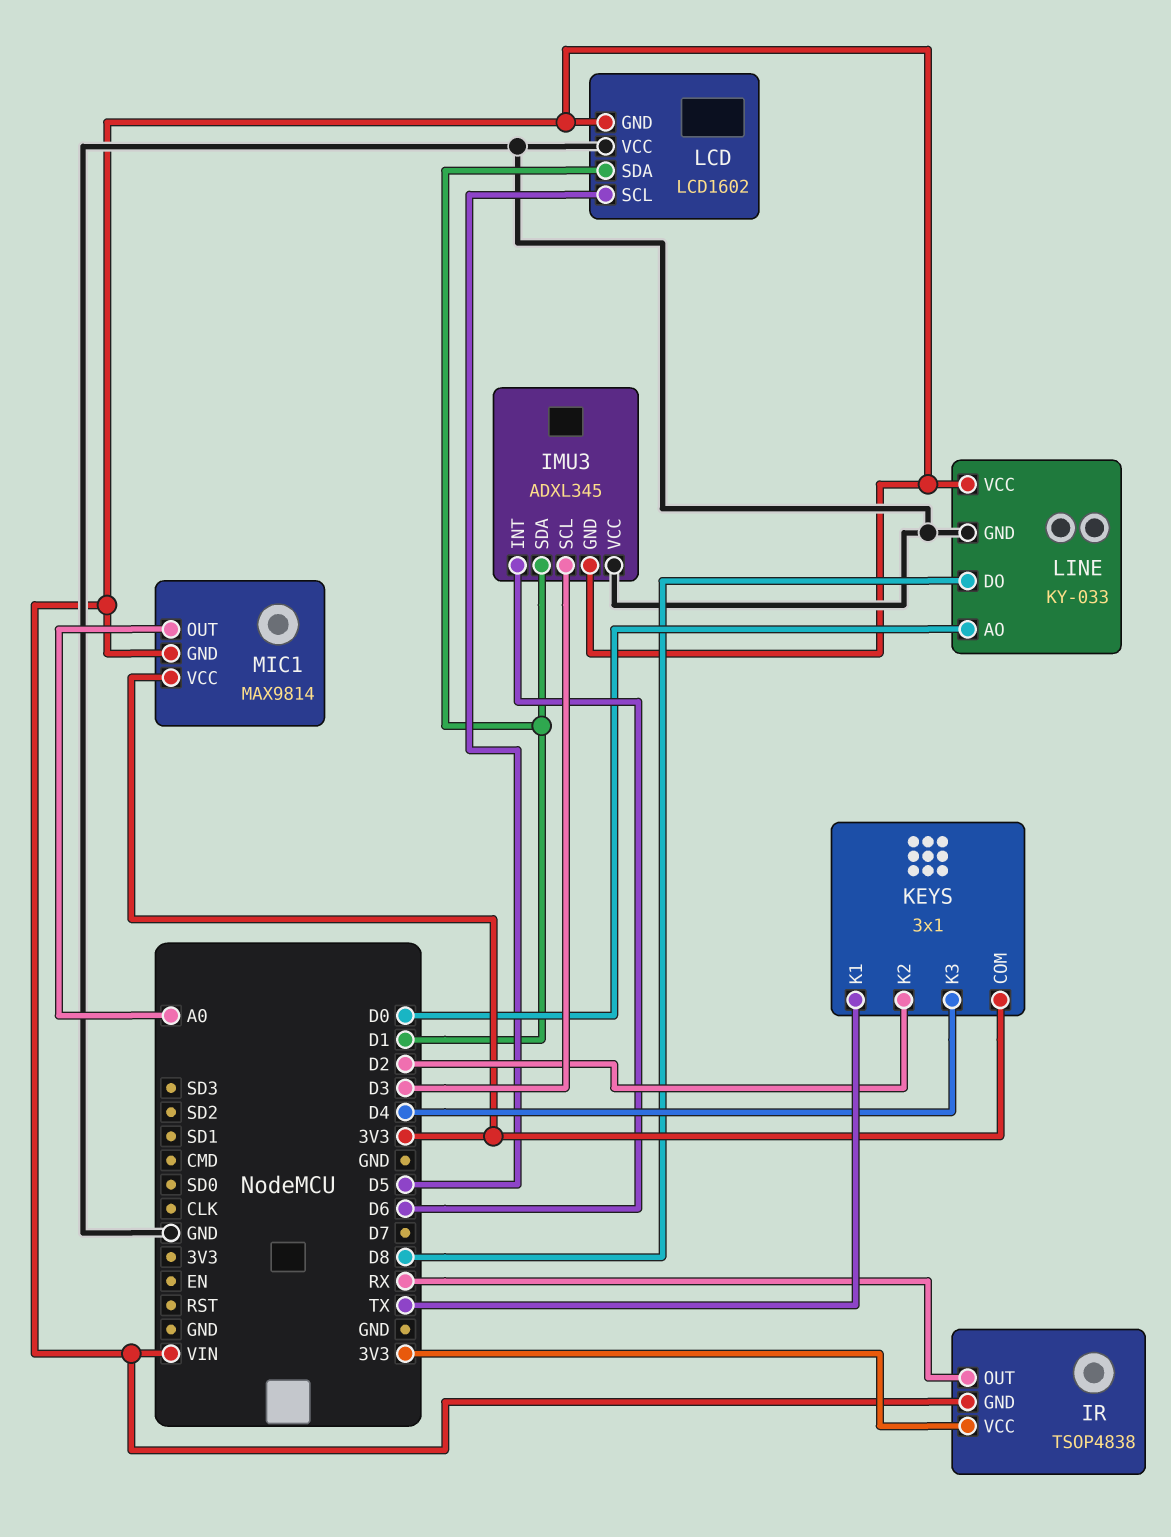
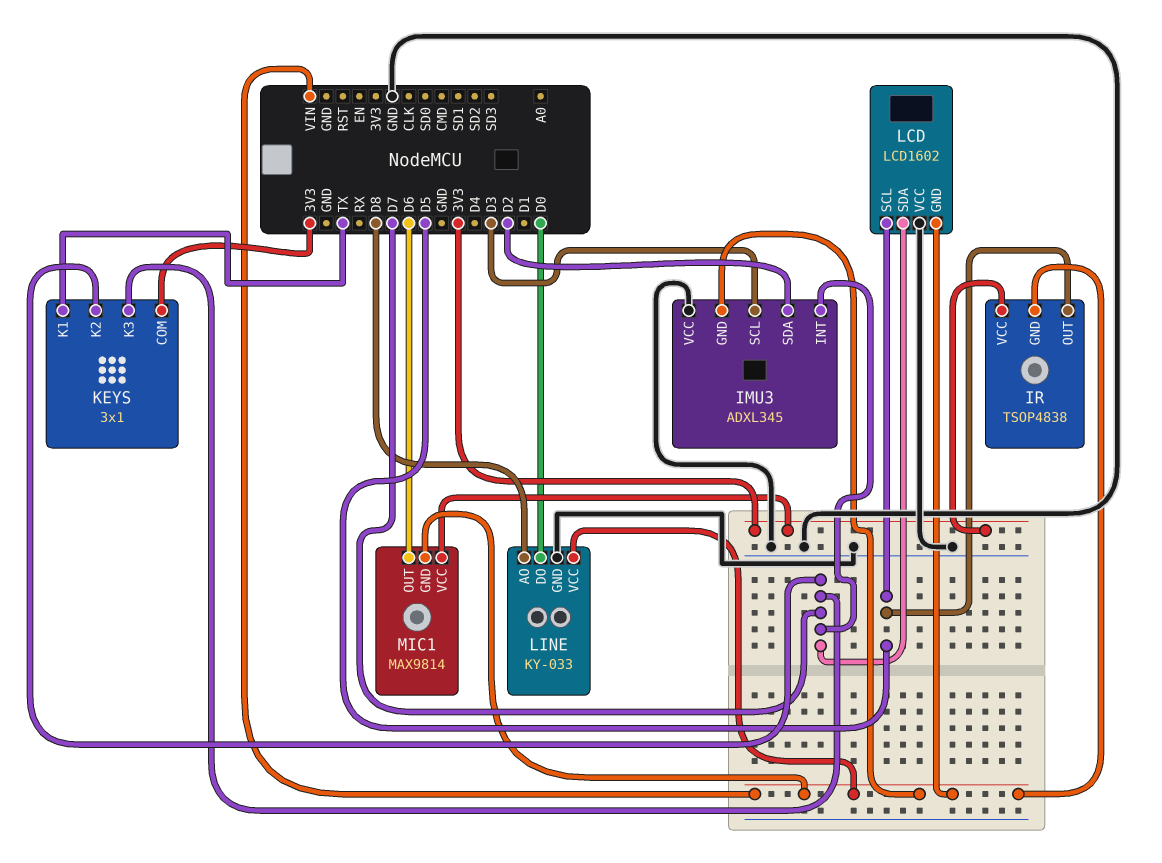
IMU3 pin INT: D6 -> D7
IMU3 pin SDA: D1 -> D2
IR pin OUT: RX -> D5
KEYS pin K2: D2 -> D7
KEYS pin K3: D4 -> D7
LCD pin SDA: D1 -> D7
LINE pin AO: D0 -> D8
LINE pin DO: D8 -> D0
MIC1 pin OUT: A0 -> D6

